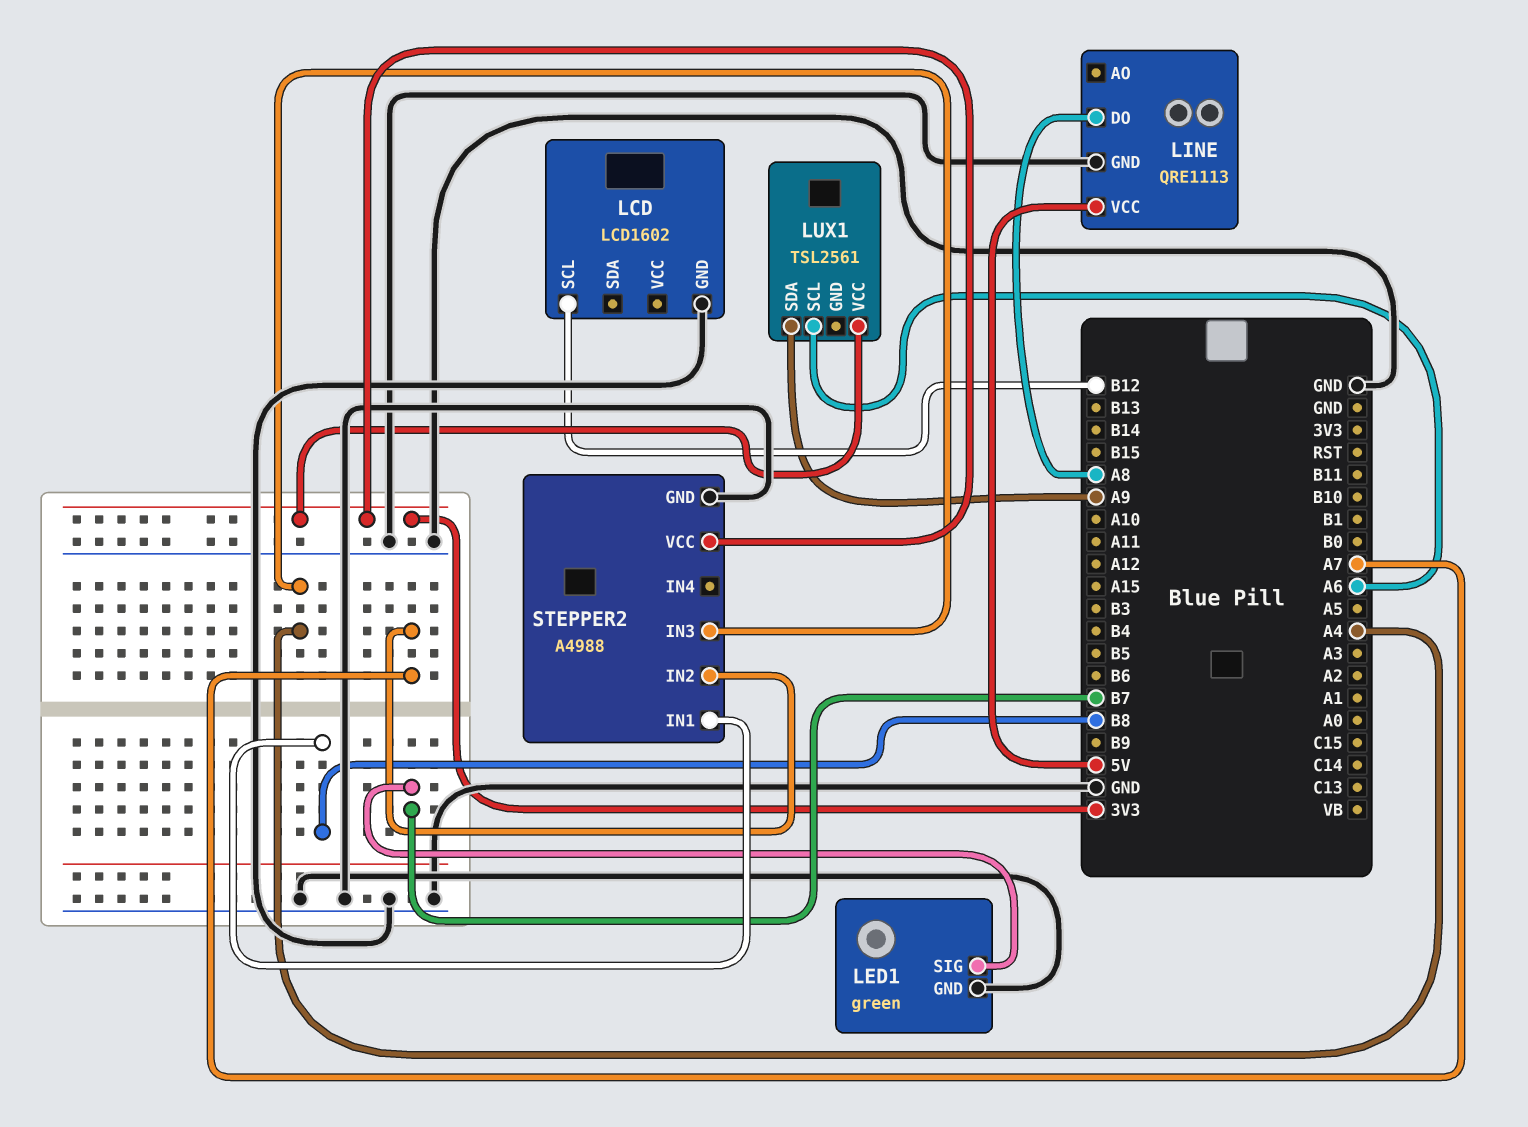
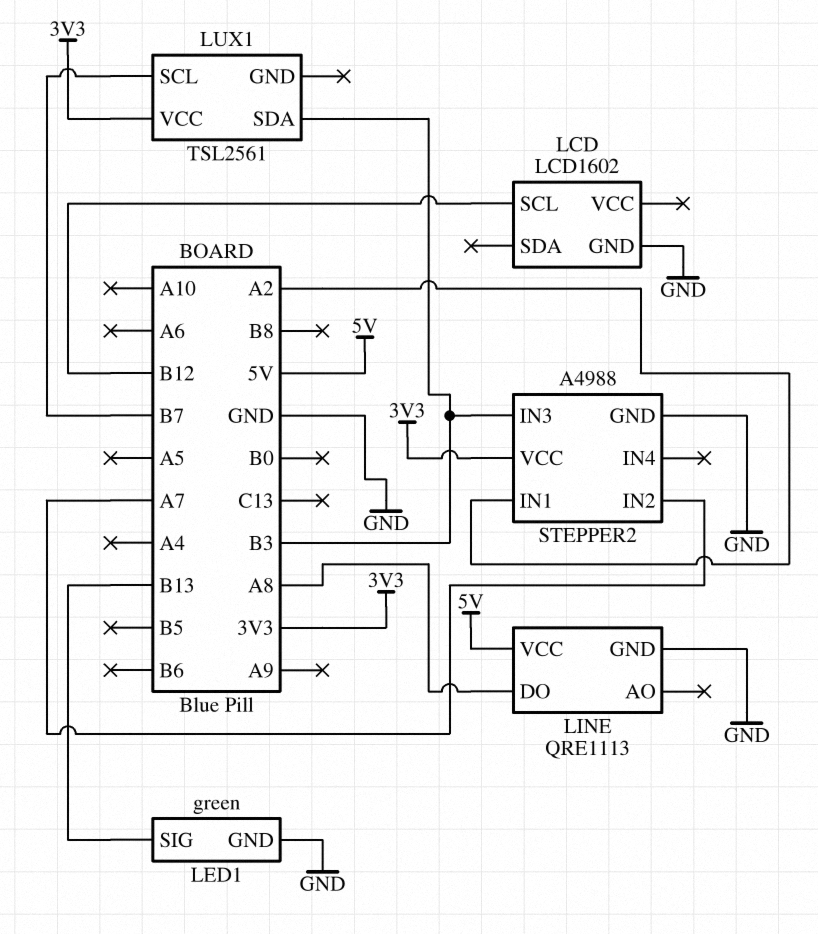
LED1 pin SIG: B7 -> B13
LUX1 pin SCL: A6 -> B7
LUX1 pin SDA: A9 -> B3
STEPPER2 pin IN1: B8 -> A2
STEPPER2 pin IN3: A4 -> B3

